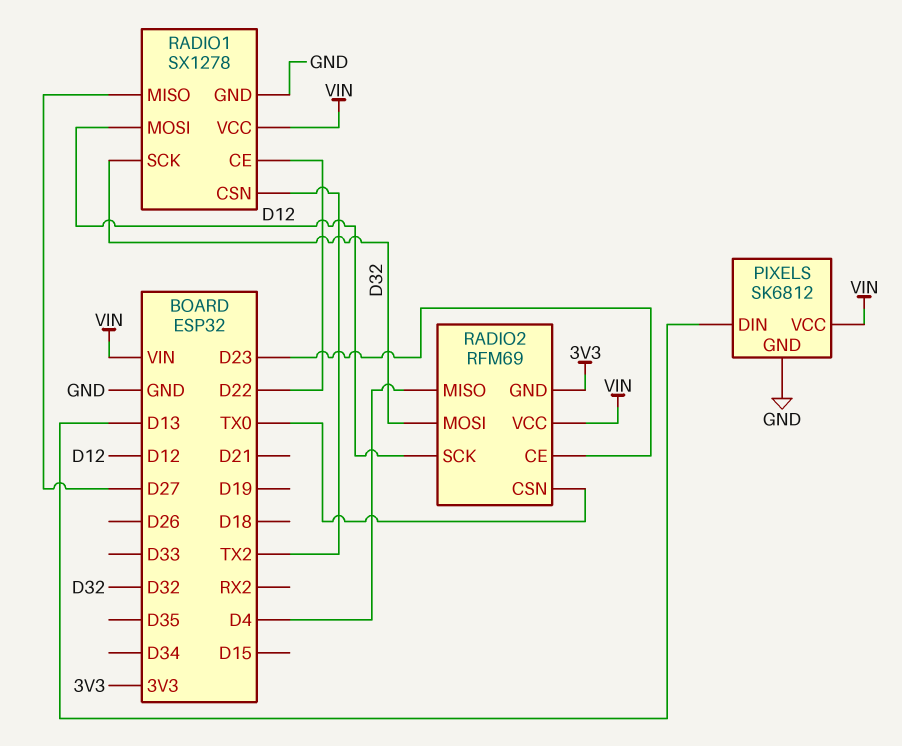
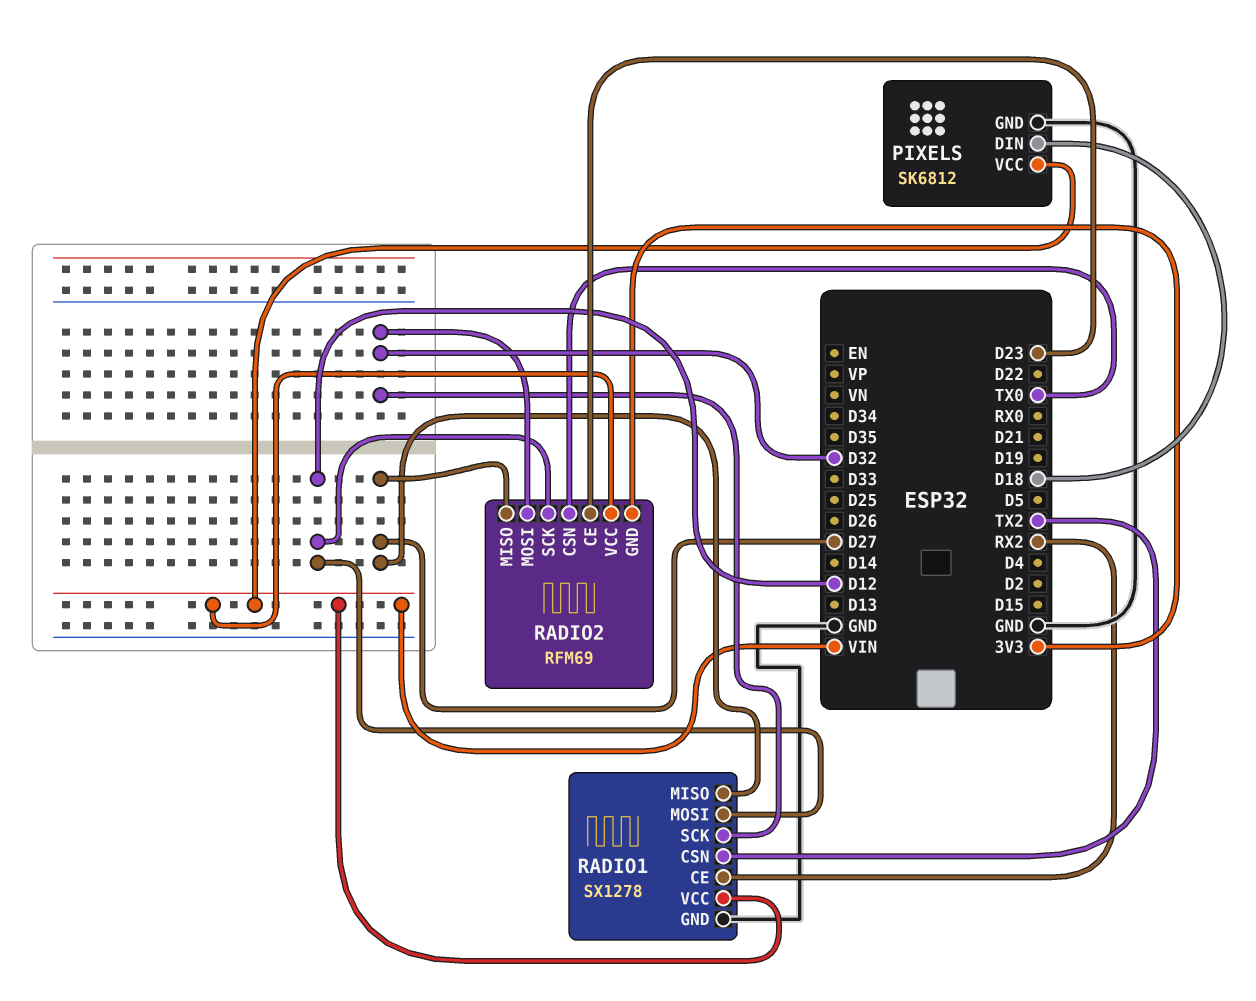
PIXELS pin DIN: D13 -> D18
RADIO1 pin CE: D22 -> RX2
RADIO2 pin MISO: D4 -> D27

